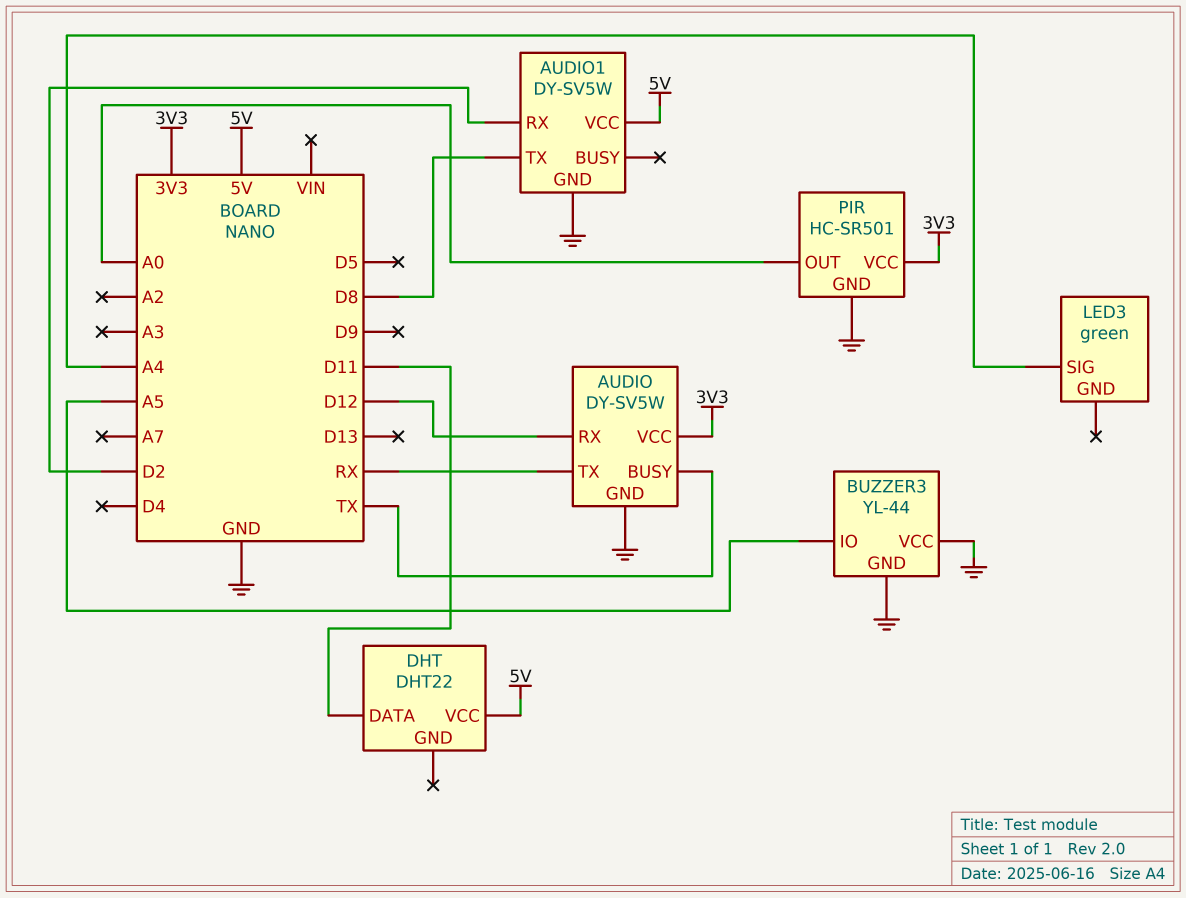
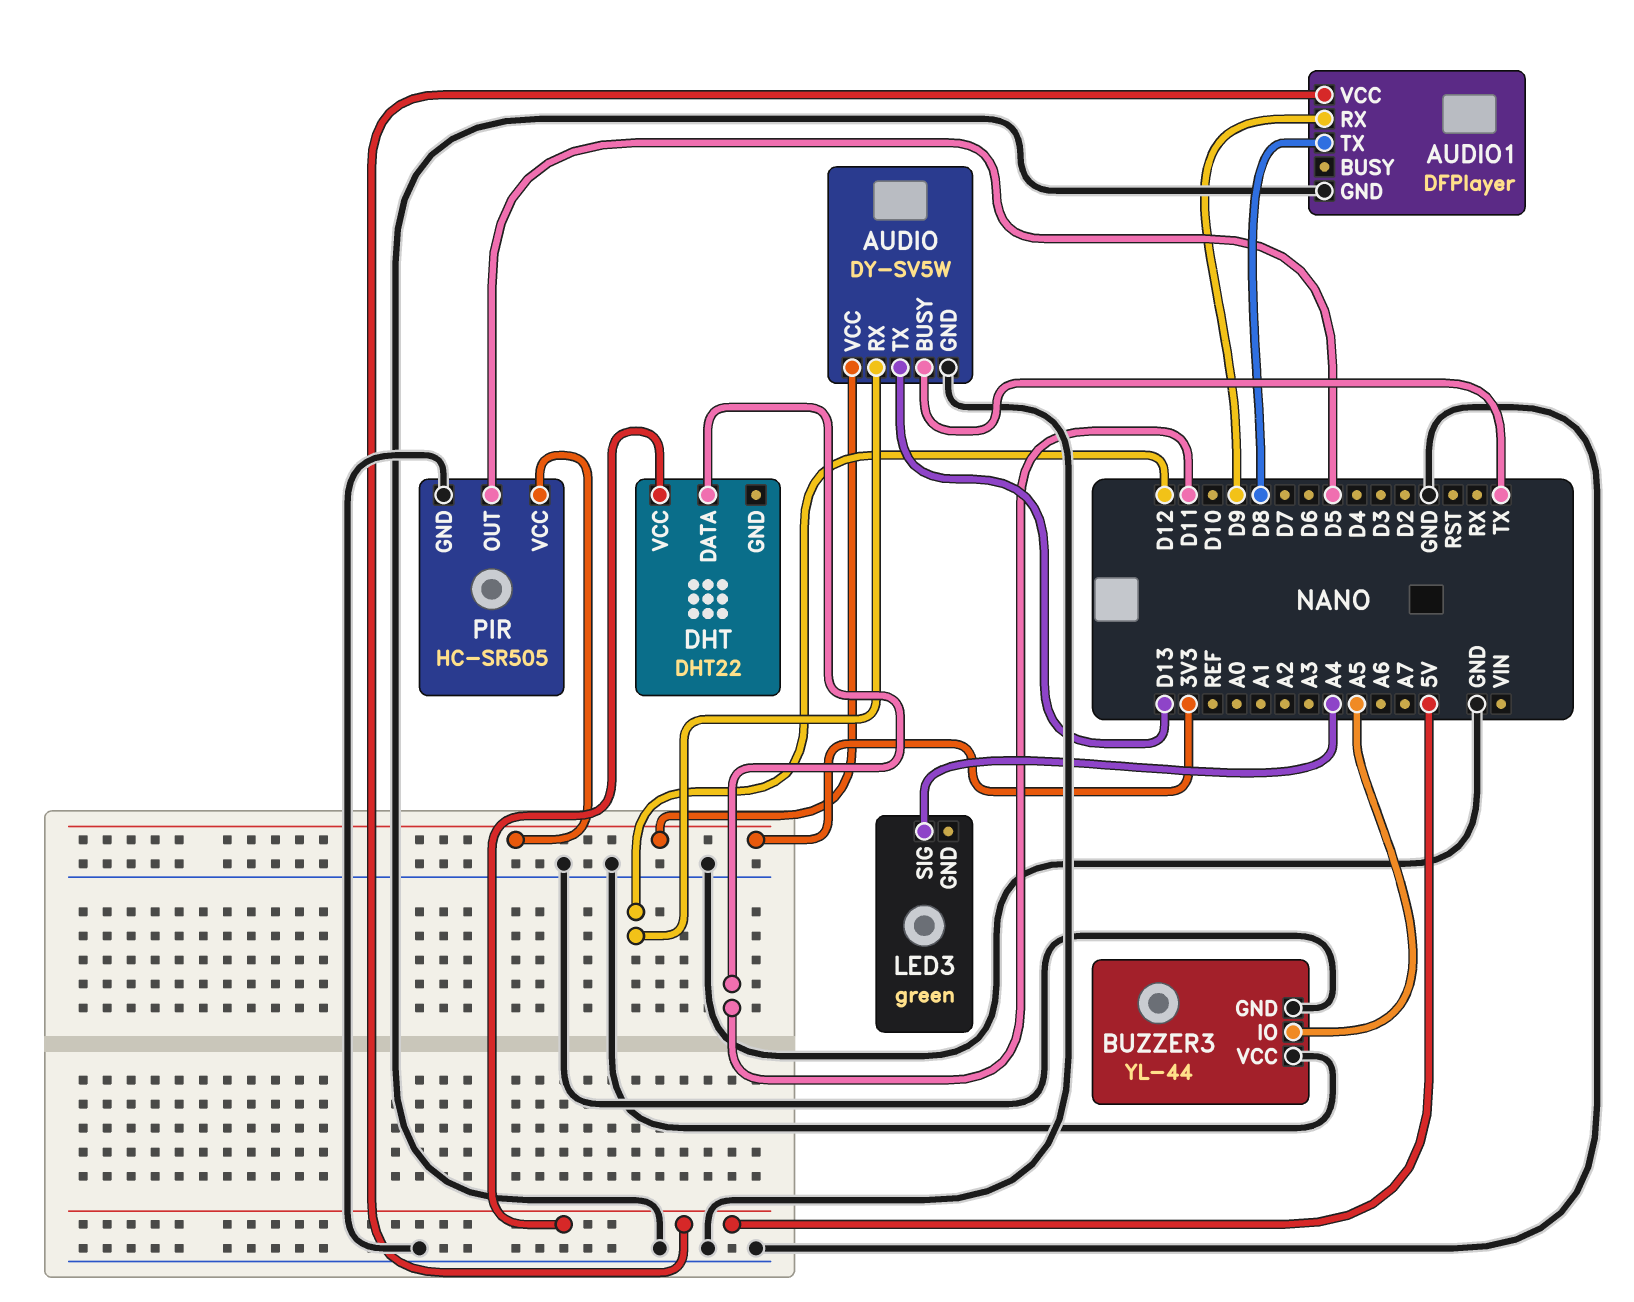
AUDIO pin TX: RX -> D13
AUDIO1: DY-SV5W -> DFPlayer
AUDIO1 pin RX: D2 -> D9
PIR: HC-SR501 -> HC-SR505
PIR pin OUT: A0 -> D5

